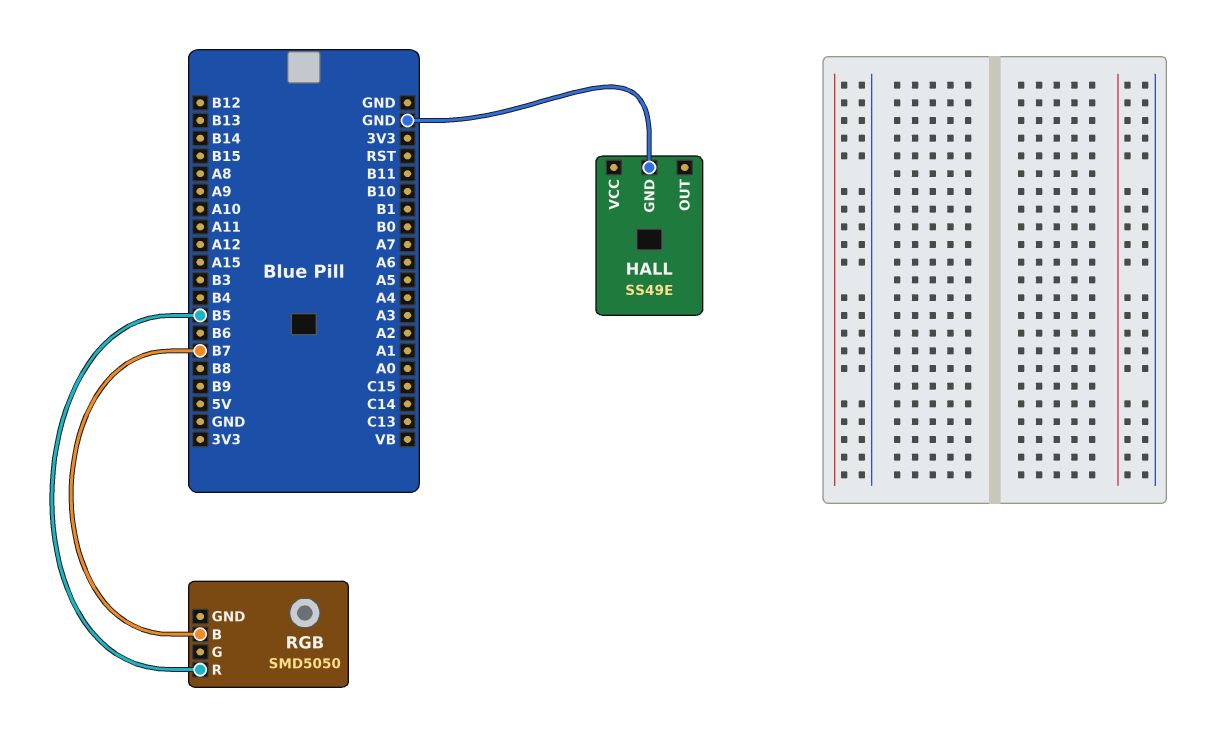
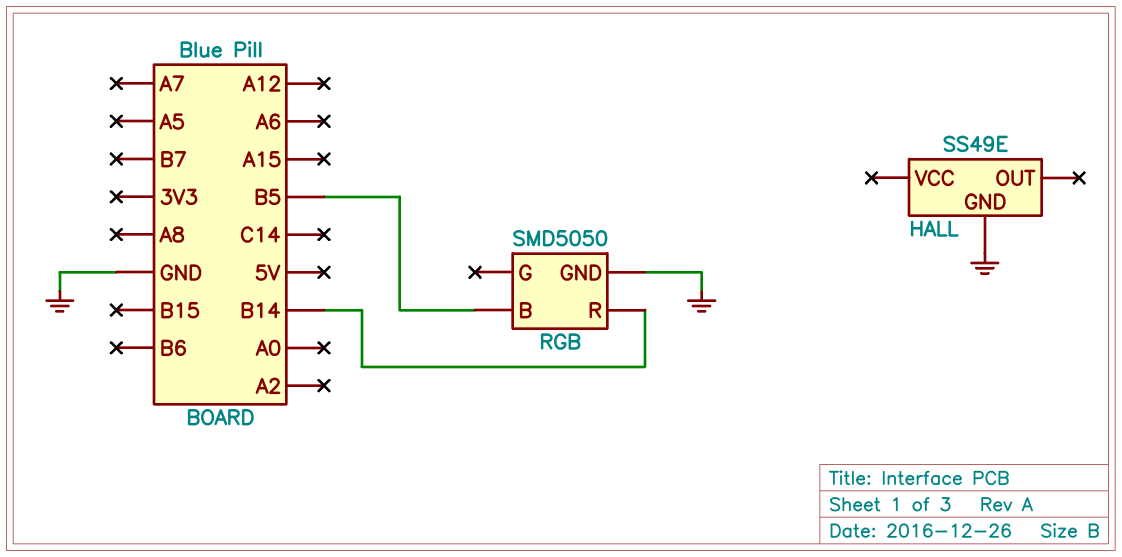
RGB pin B: B7 -> B5
RGB pin GND: none -> GND
RGB pin R: B5 -> B14

